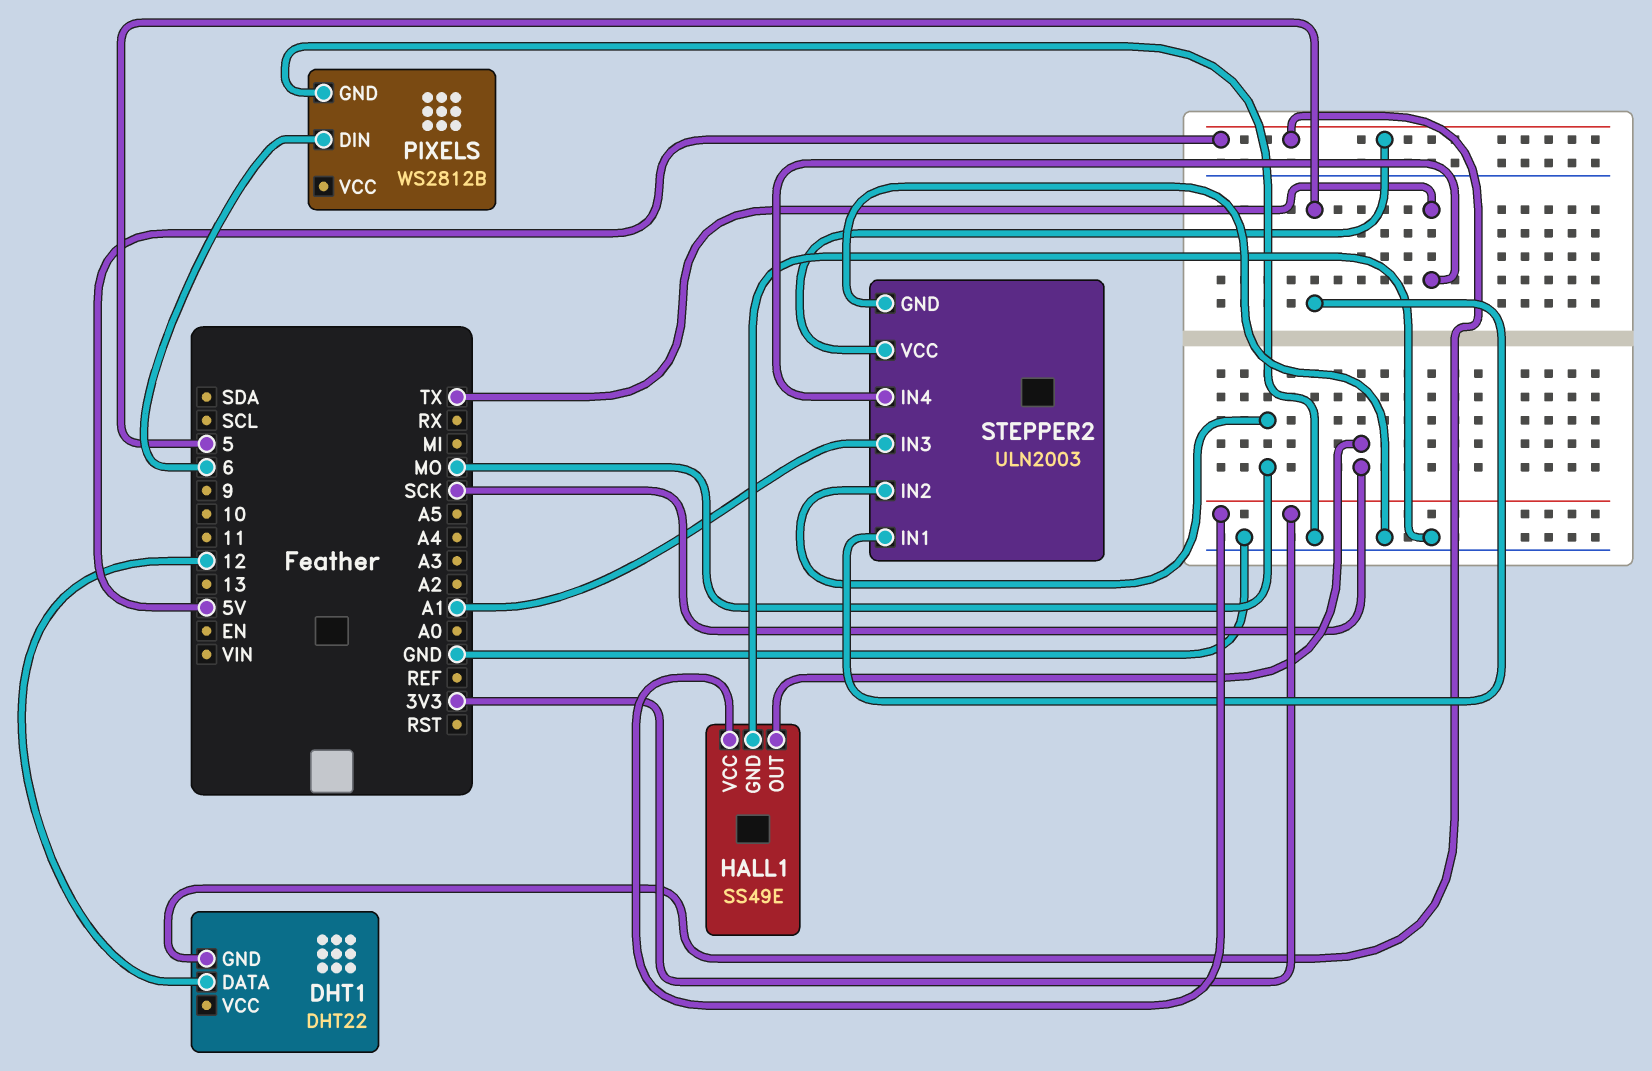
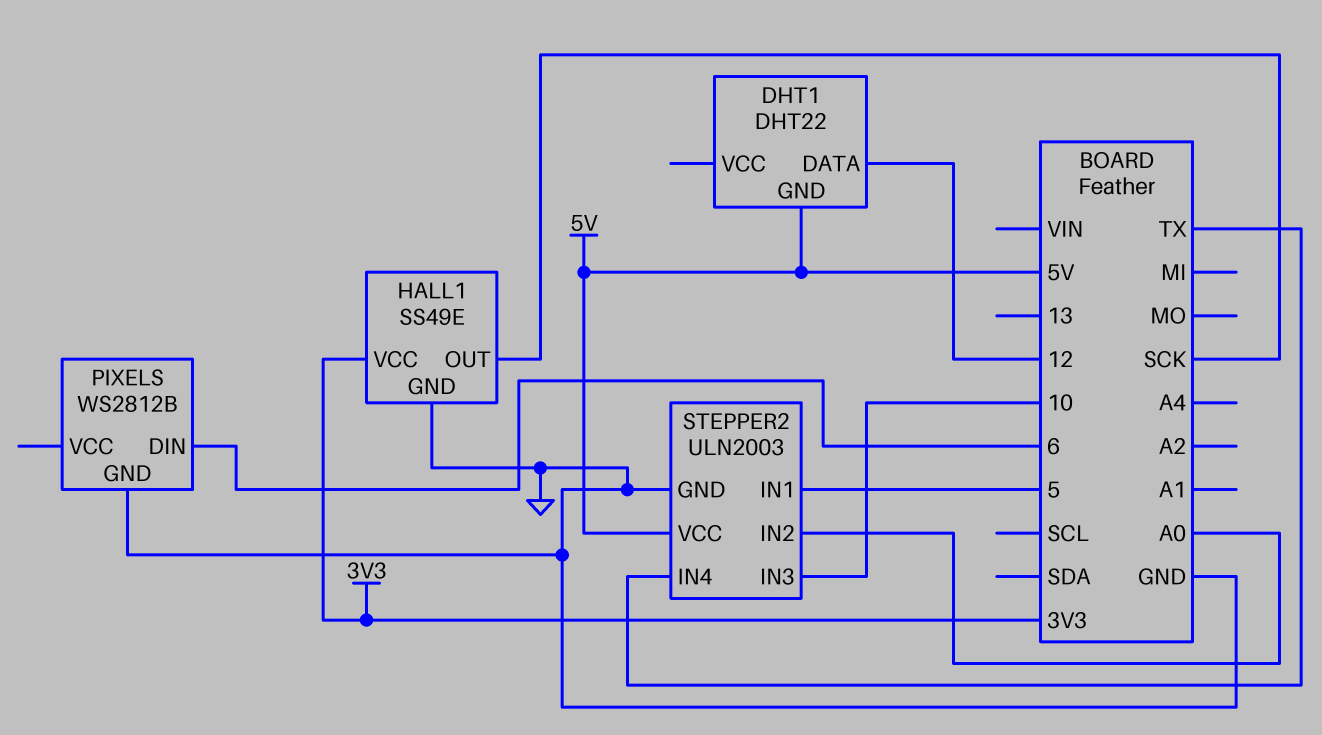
STEPPER2 pin IN2: MO -> A0
STEPPER2 pin IN3: A1 -> 10

